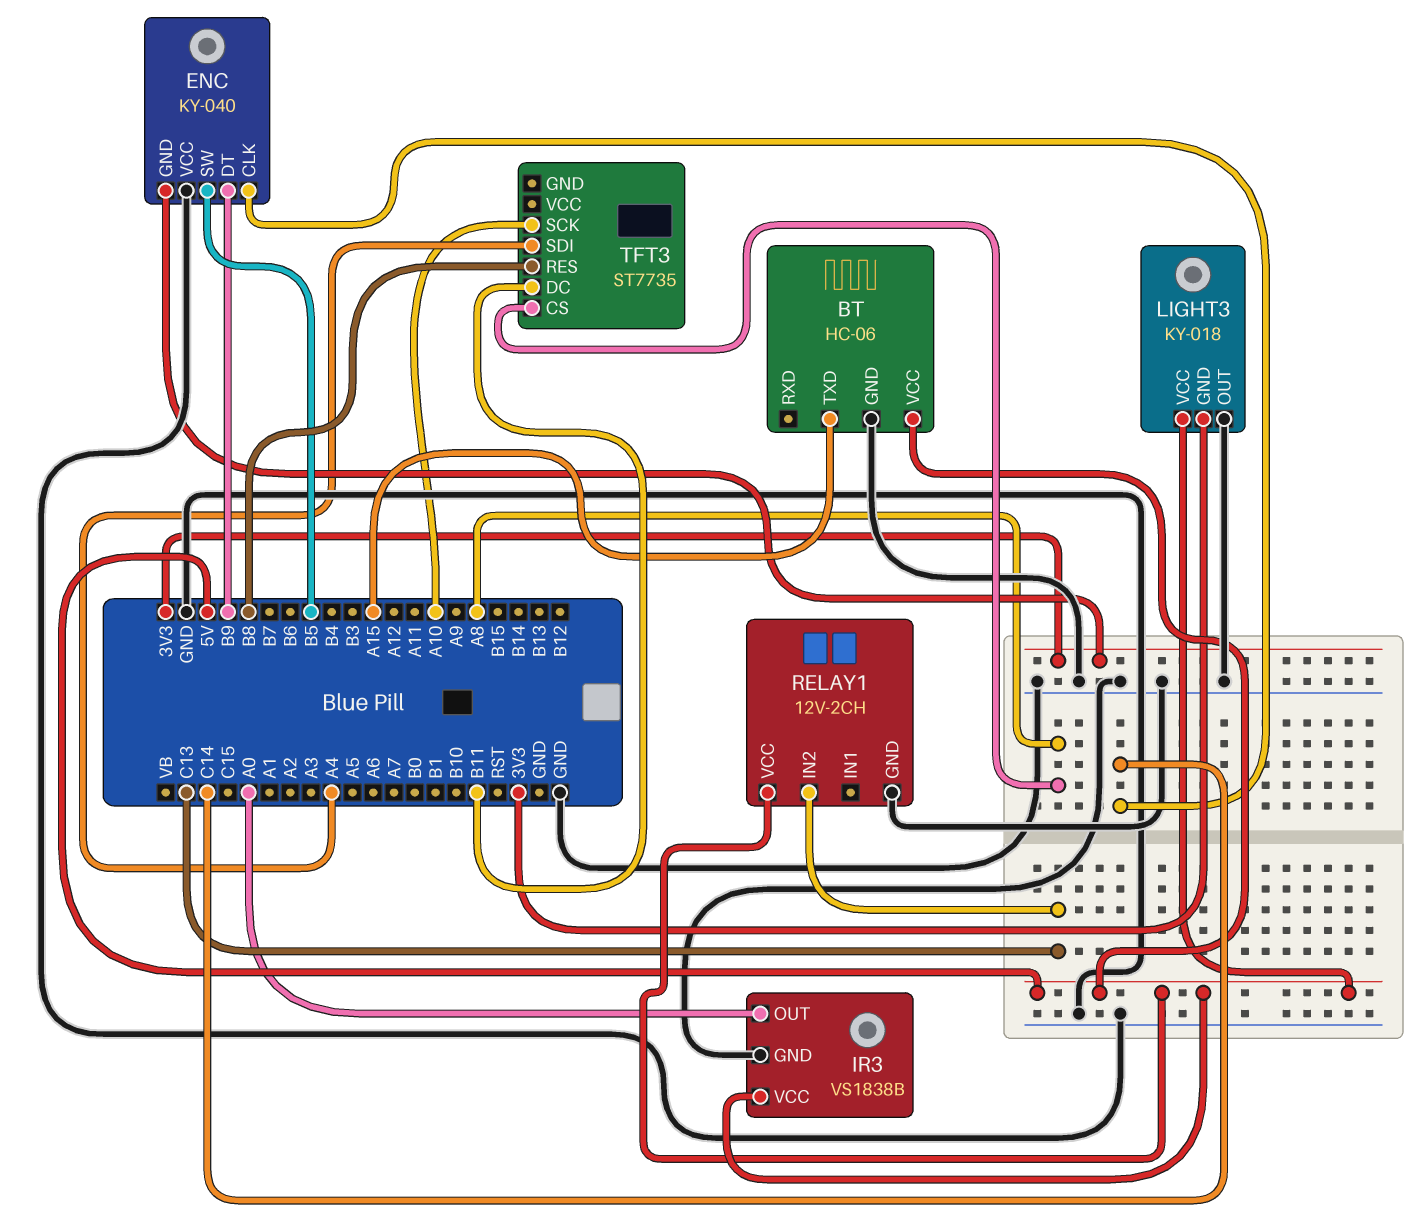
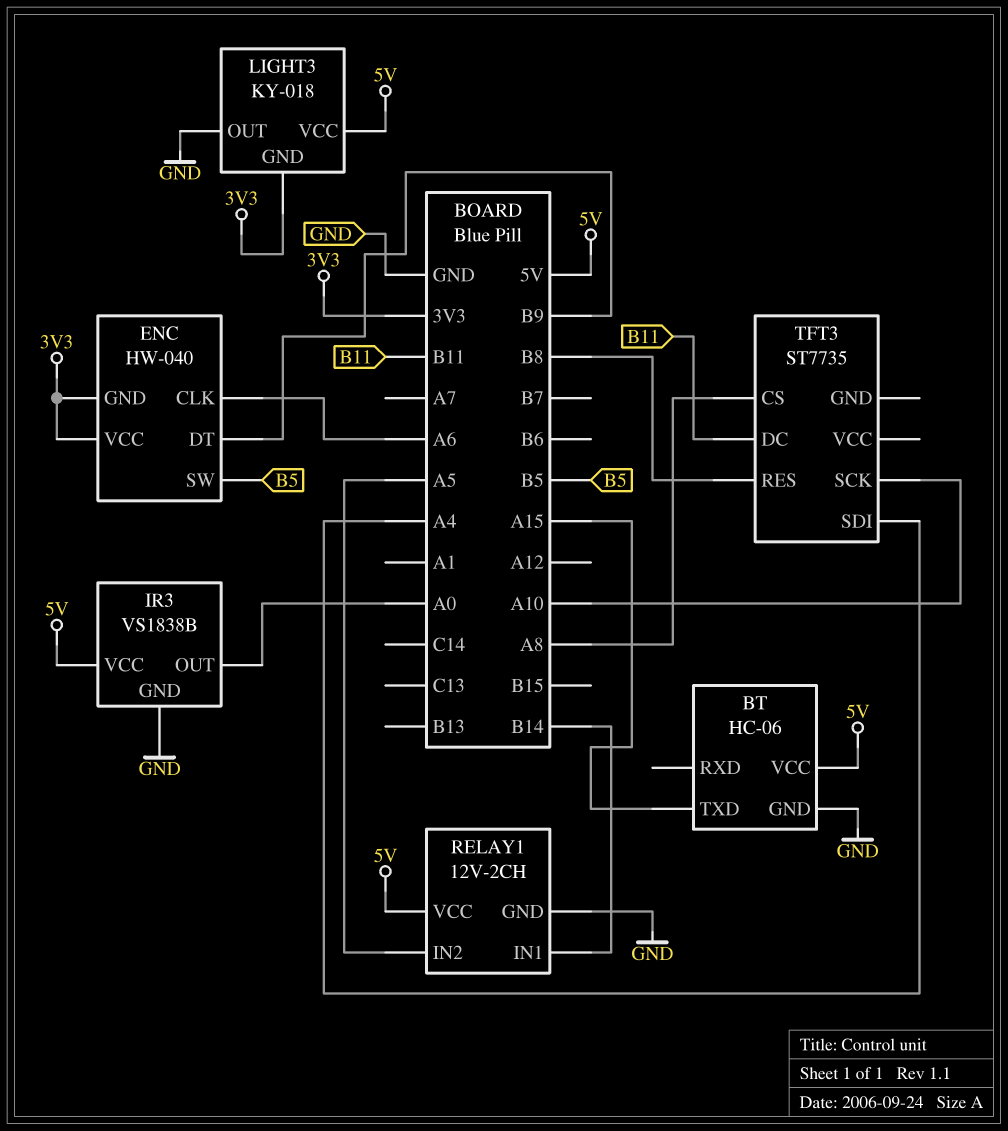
ENC: KY-040 -> HW-040
ENC pin CLK: C14 -> A6
ENC pin VCC: GND -> 3V3
RELAY1 pin IN1: none -> B14
RELAY1 pin IN2: C13 -> A5

